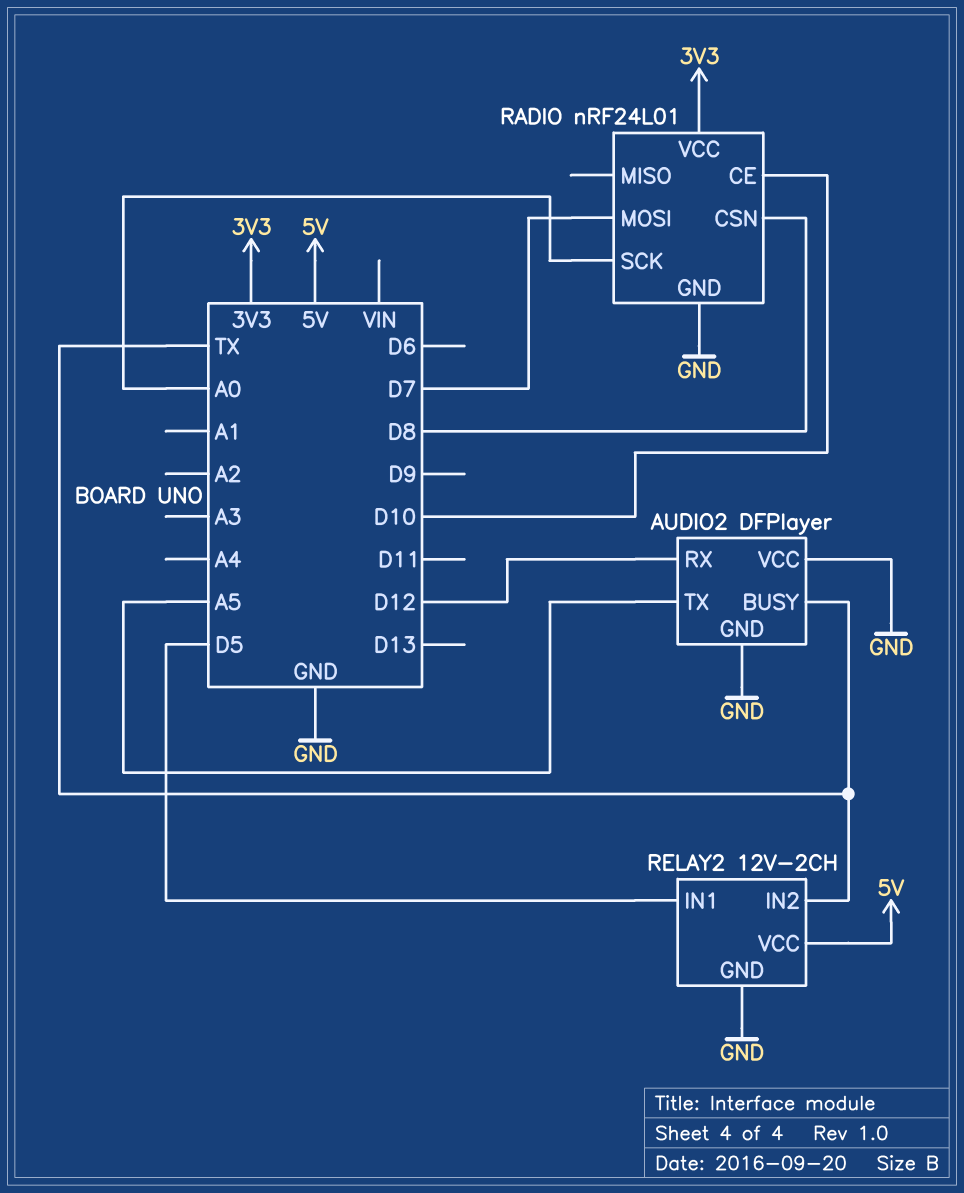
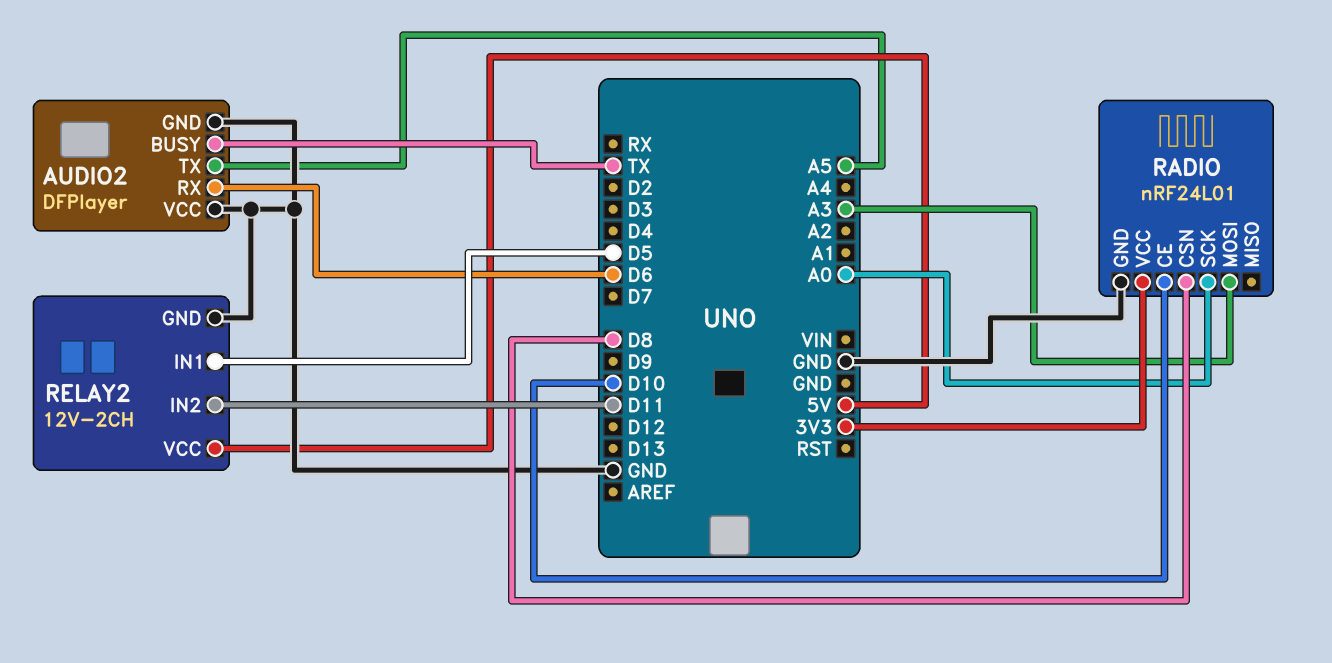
AUDIO2 pin RX: D12 -> D6
RADIO pin MOSI: D7 -> A3
RELAY2 pin IN2: TX -> D11

